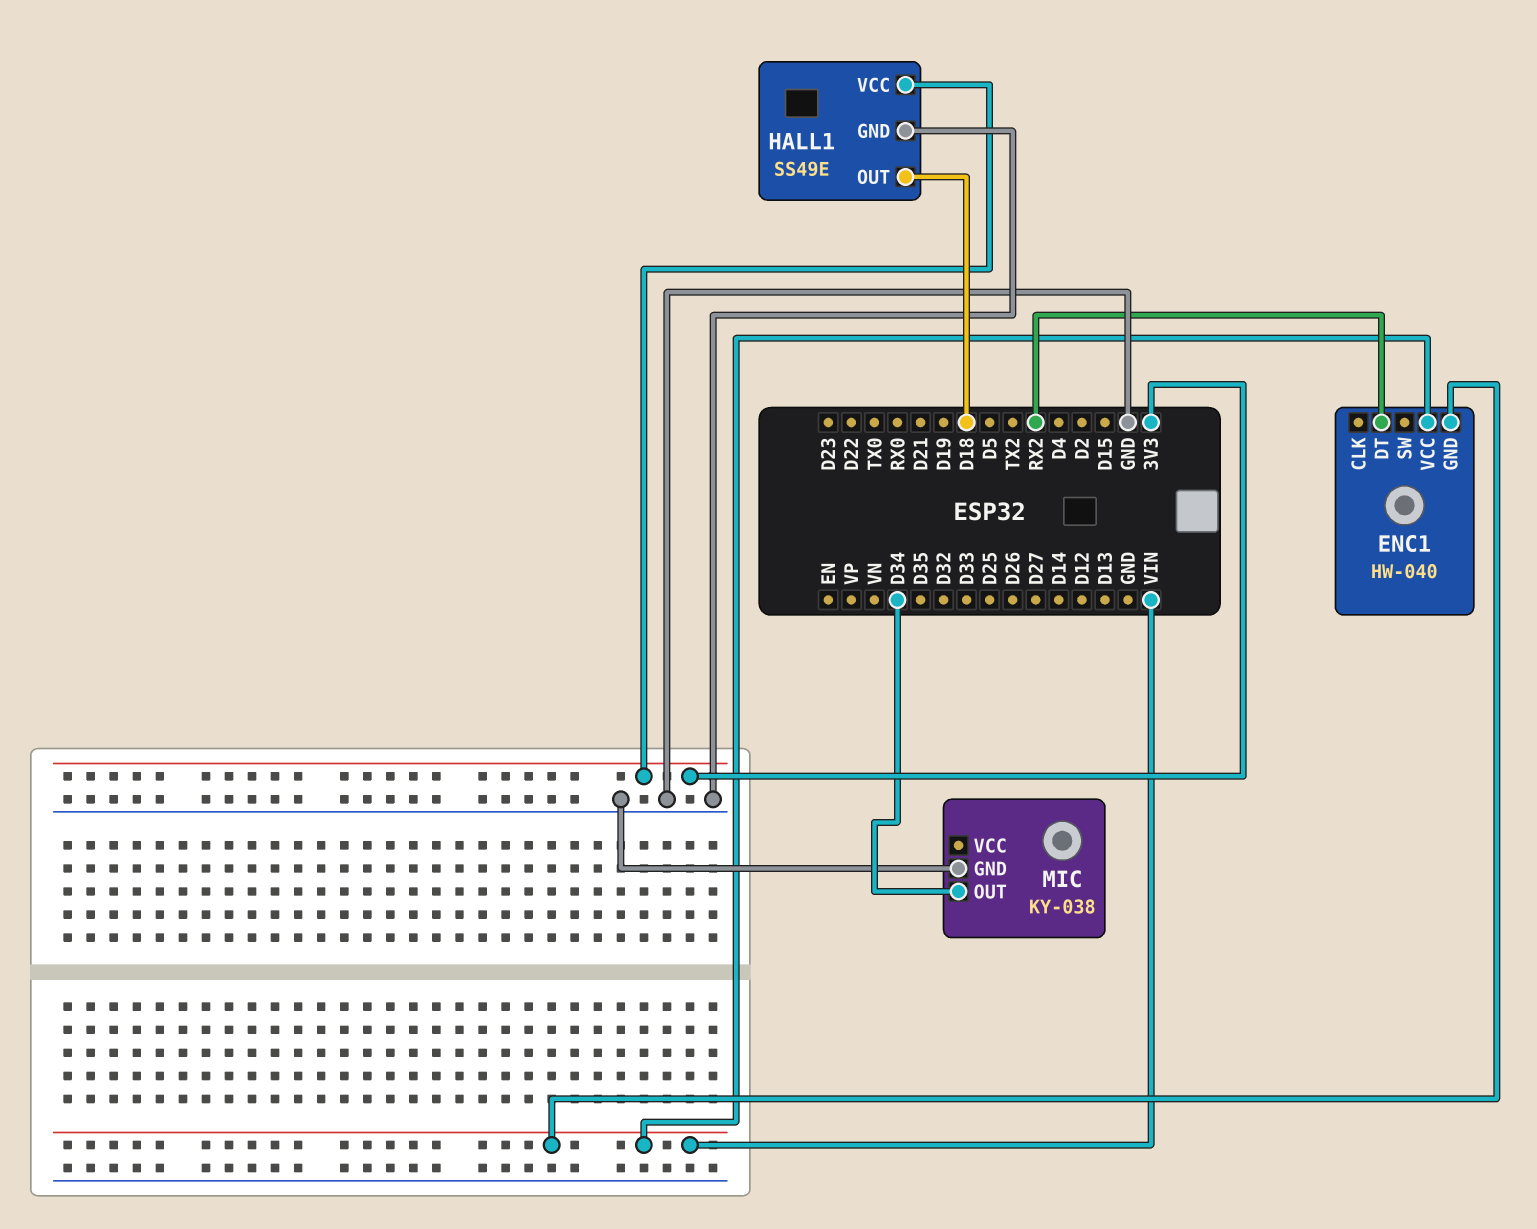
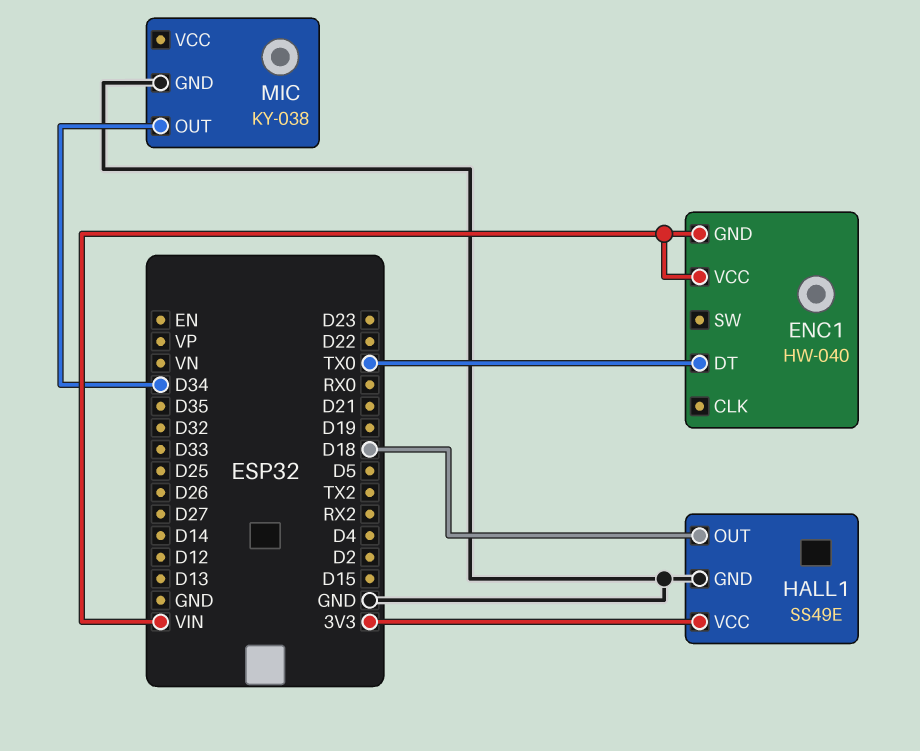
ENC1 pin DT: RX2 -> TX0

